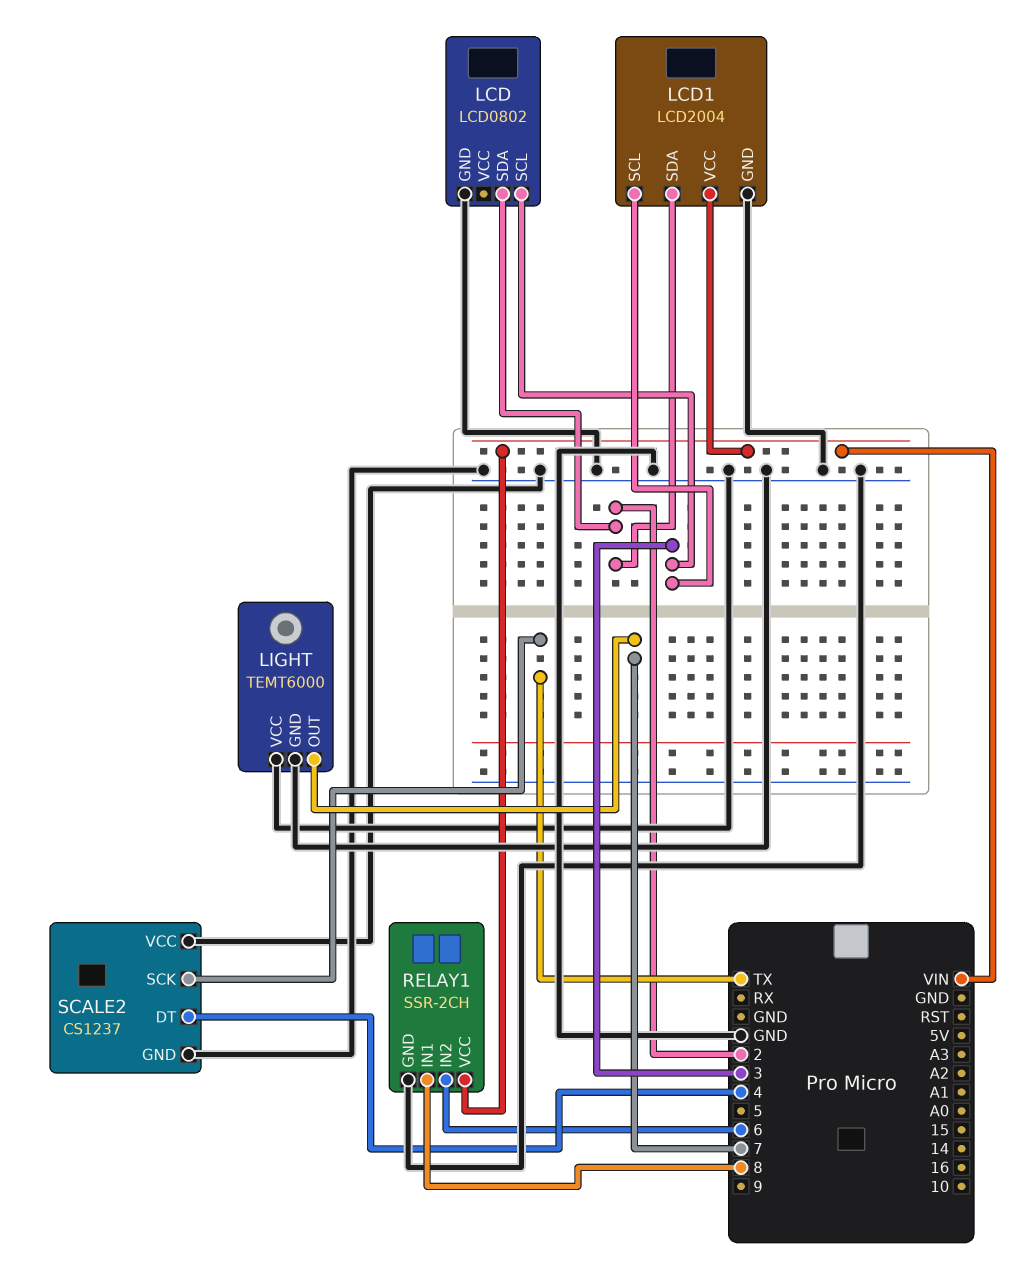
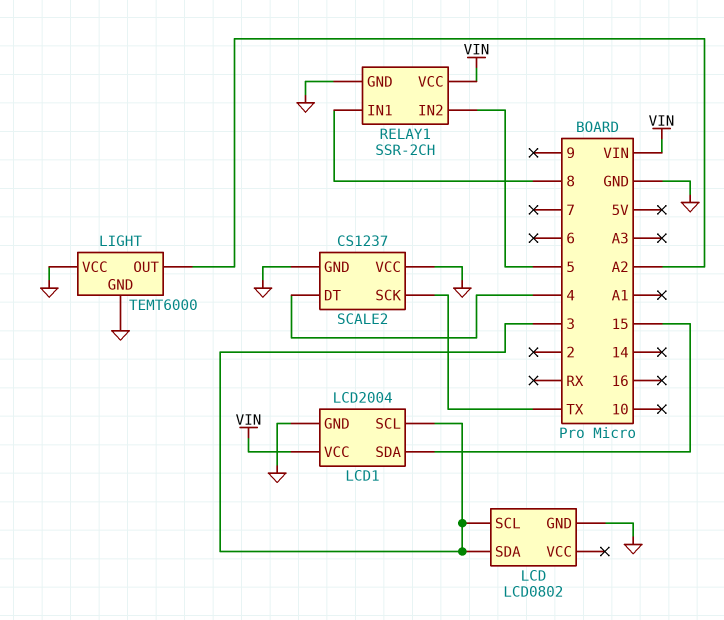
LCD pin SDA: 2 -> 3
LCD1 pin SDA: 2 -> 15
LIGHT pin OUT: 7 -> A2
RELAY1 pin IN2: 6 -> 5

